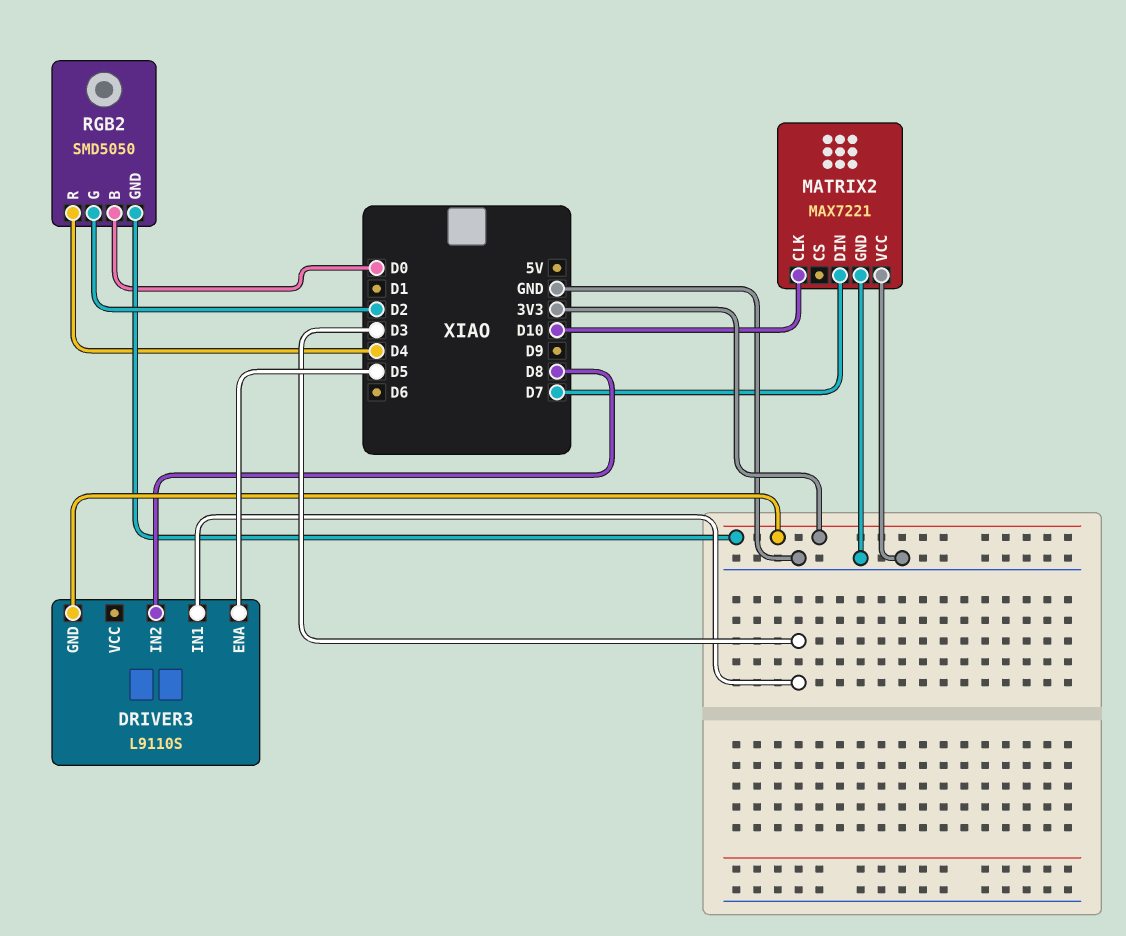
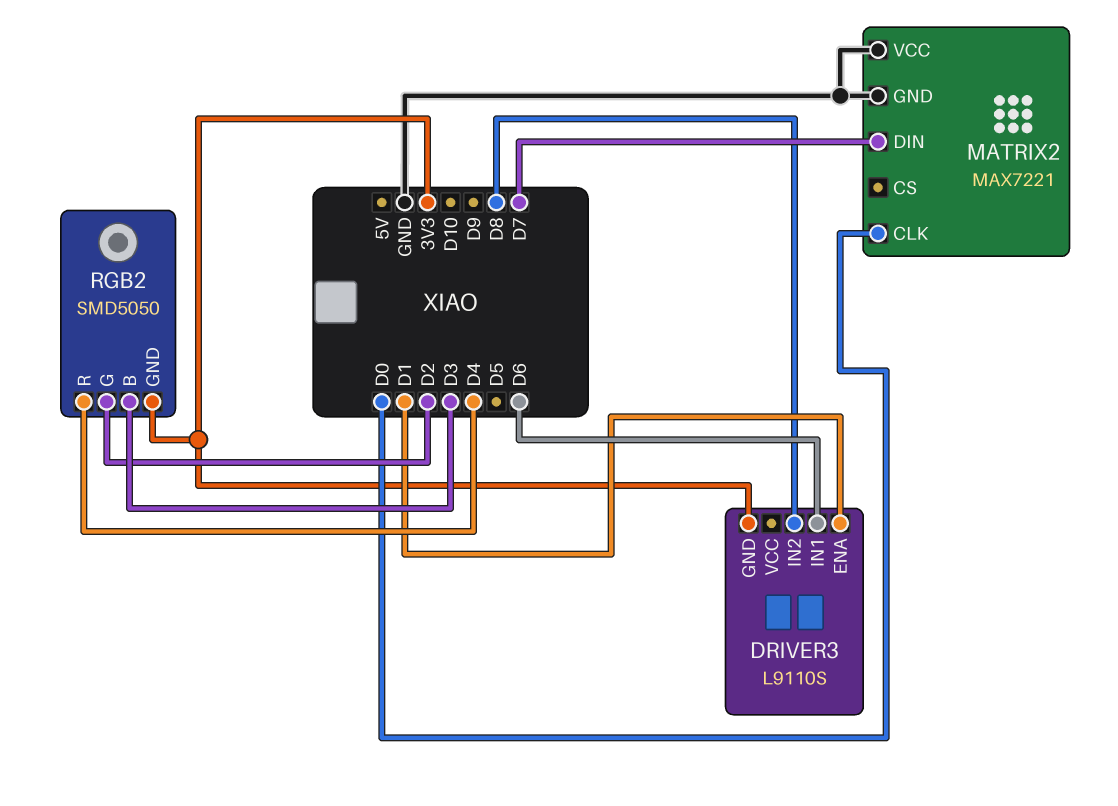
DRIVER3 pin ENA: D5 -> D1
DRIVER3 pin IN1: D3 -> D6
MATRIX2 pin CLK: D10 -> D0
RGB2 pin B: D0 -> D3

